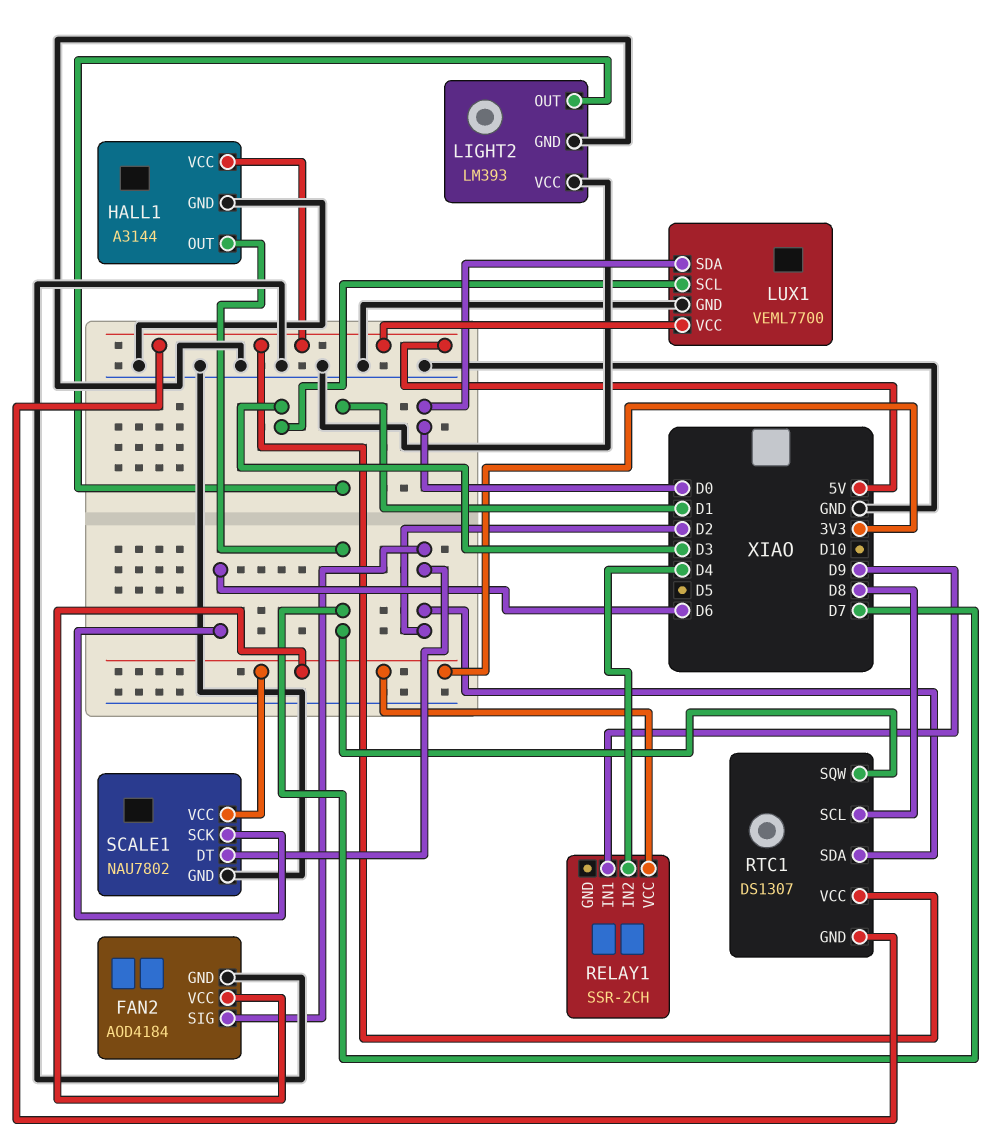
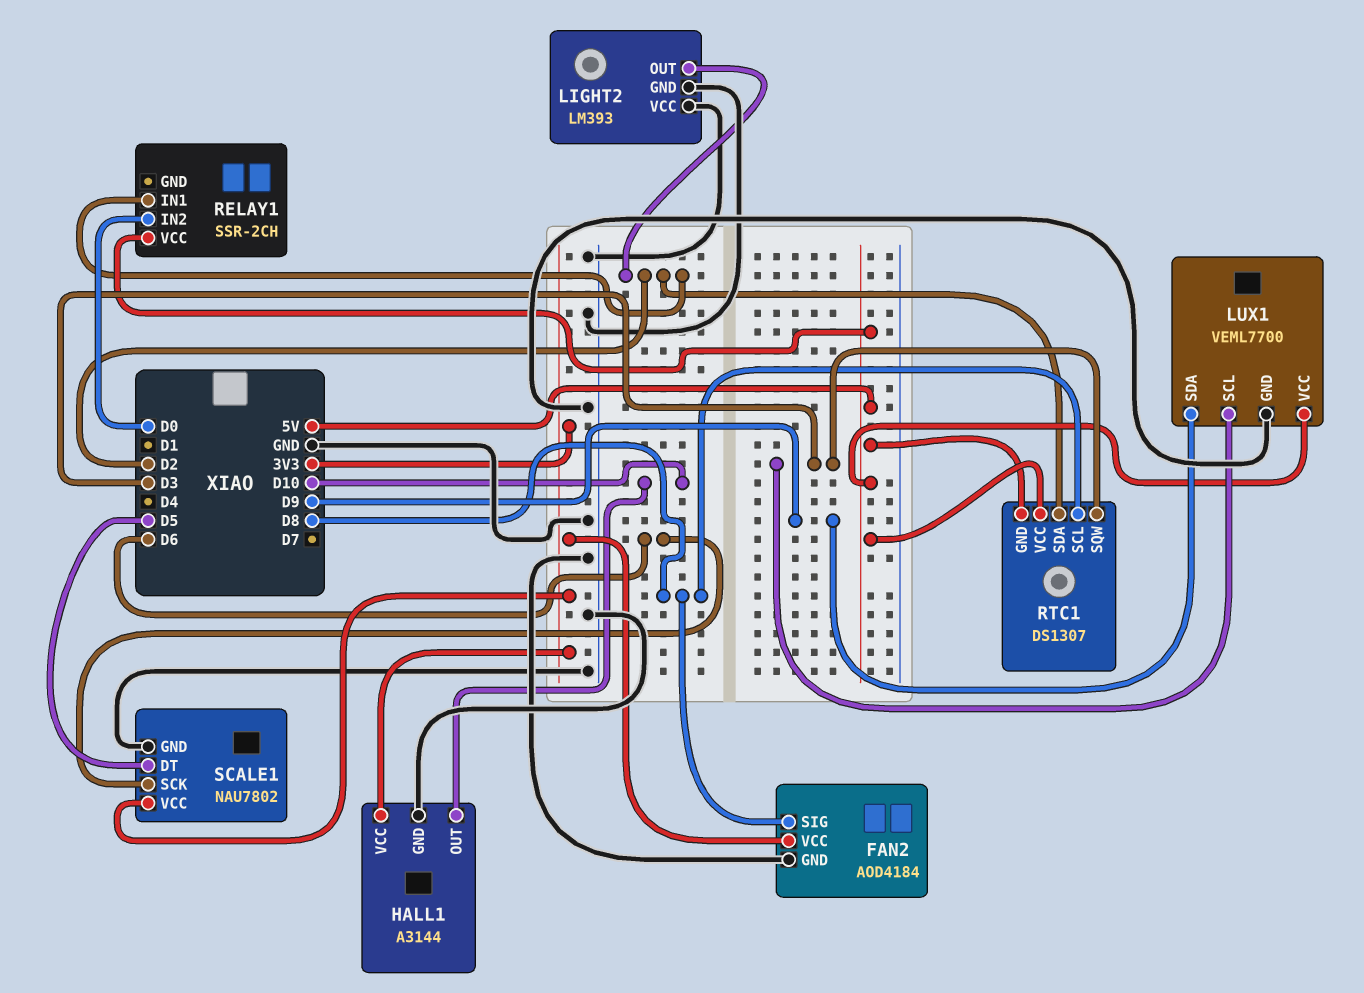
FAN2 pin SIG: D2 -> D8
HALL1 pin OUT: D7 -> D10
HALL1 pin VCC: 5V -> 3V3
LIGHT2 pin OUT: D1 -> D2
LUX1 pin SDA: D0 -> D9
RELAY1 pin IN1: D9 -> D2
RELAY1 pin IN2: D4 -> D0
RELAY1 pin VCC: 3V3 -> 5V
RTC1 pin SQW: D7 -> D3
SCALE1 pin DT: D2 -> D5

